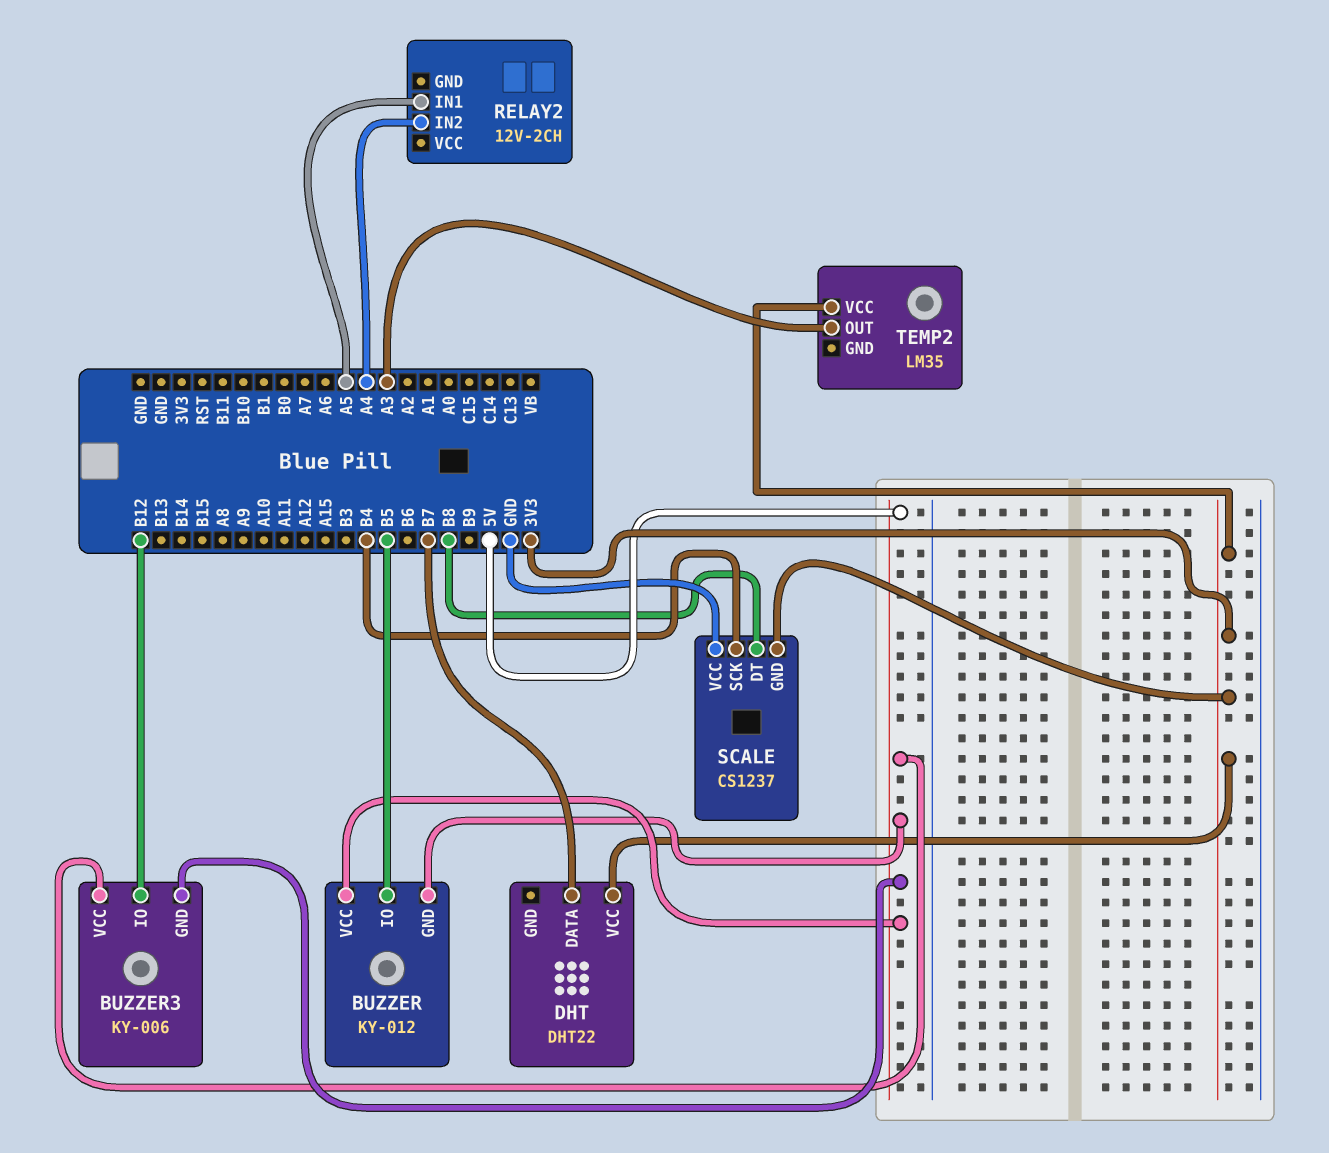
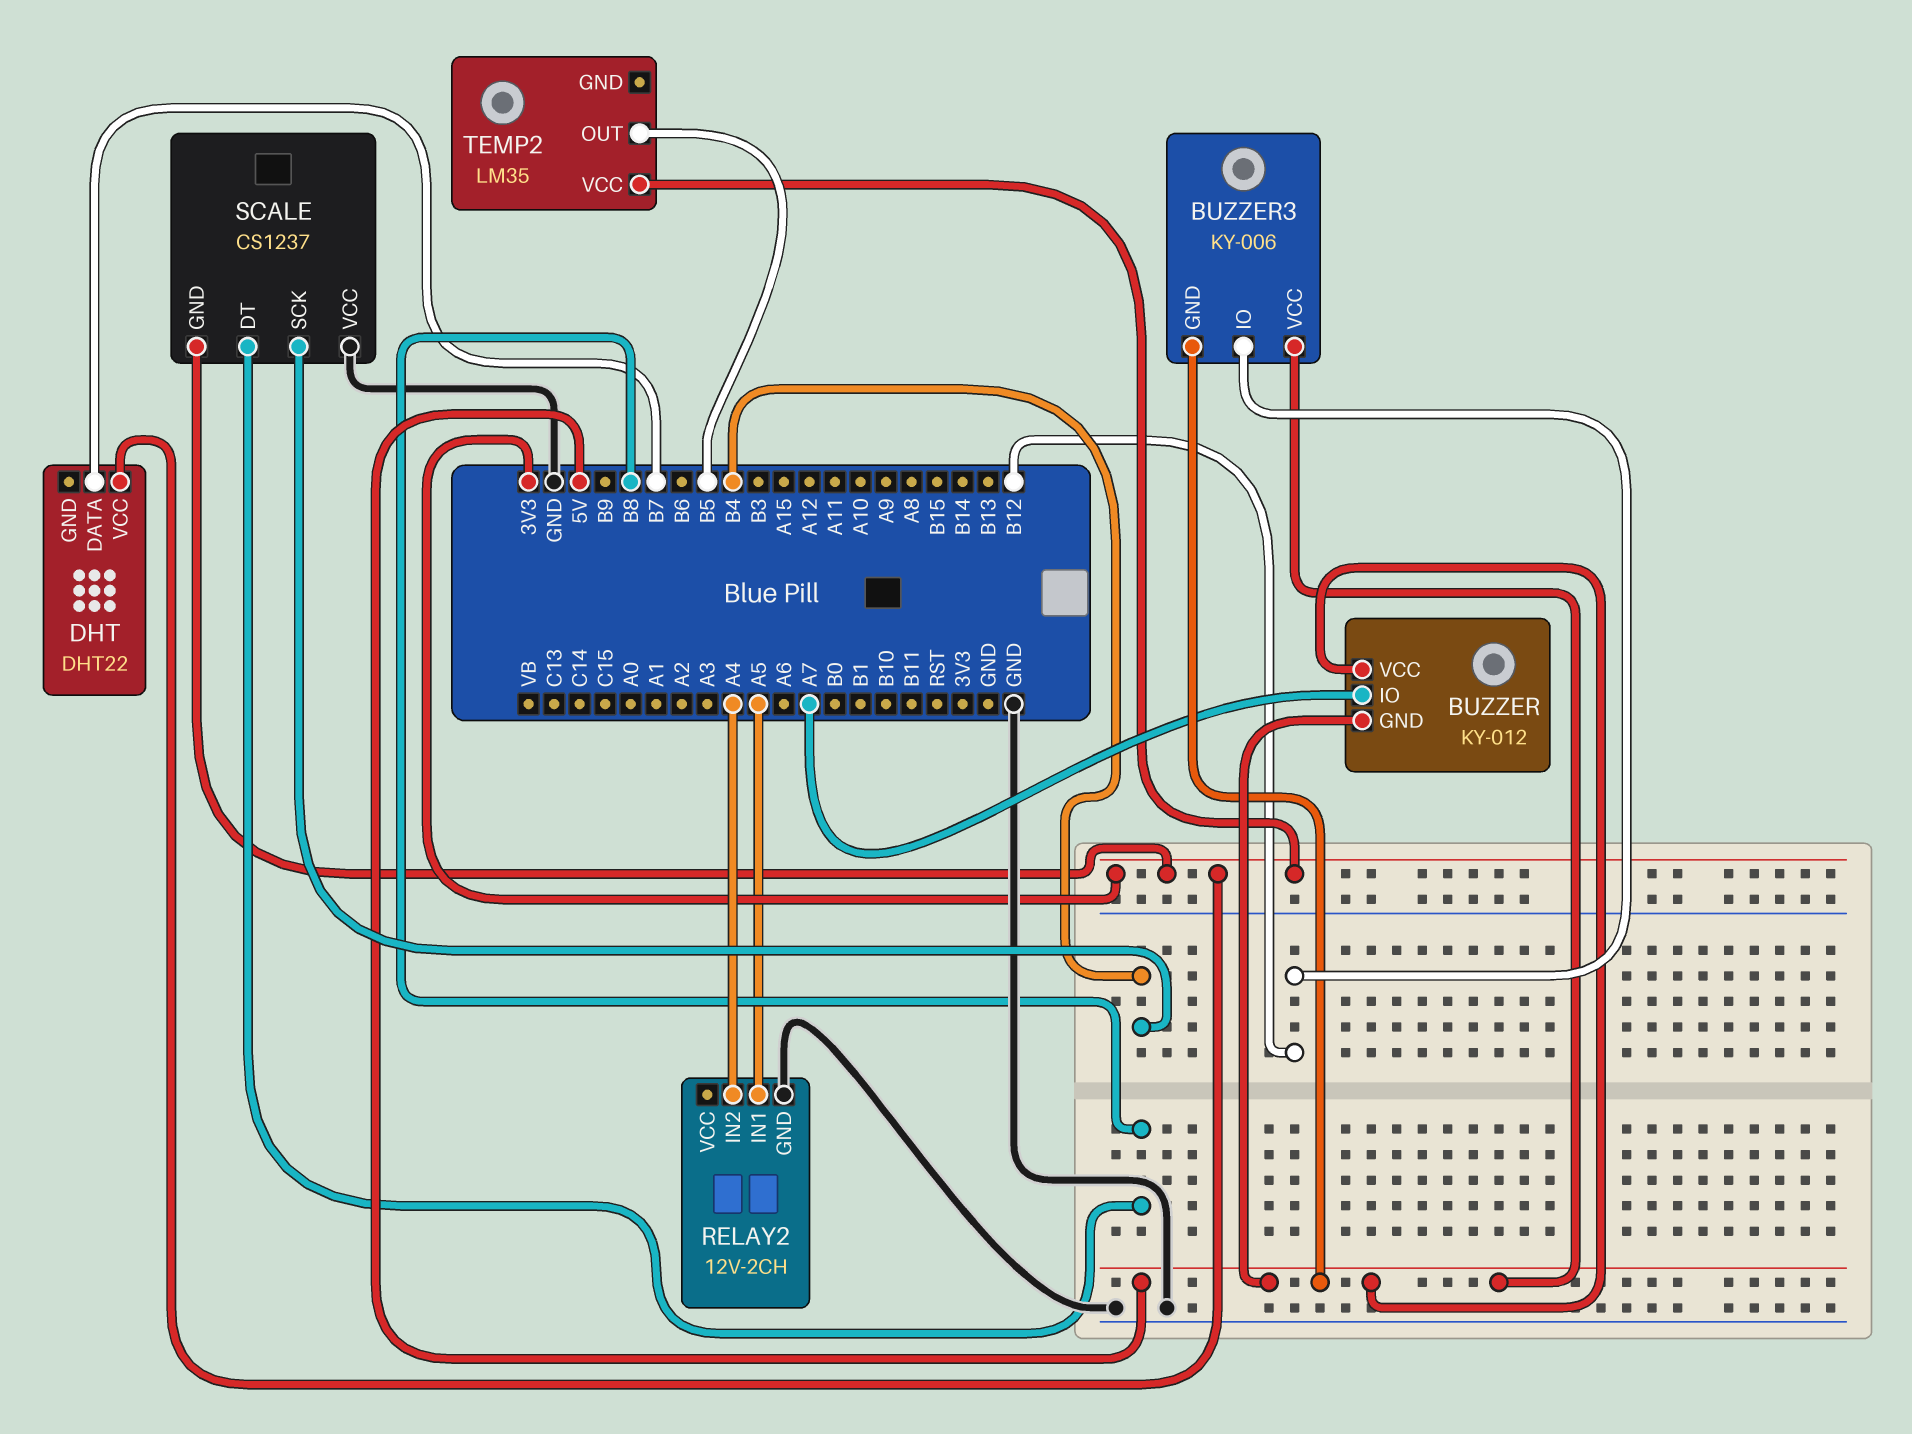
BUZZER pin IO: B5 -> A7
RELAY2 pin GND: none -> GND
TEMP2 pin OUT: A3 -> B5

